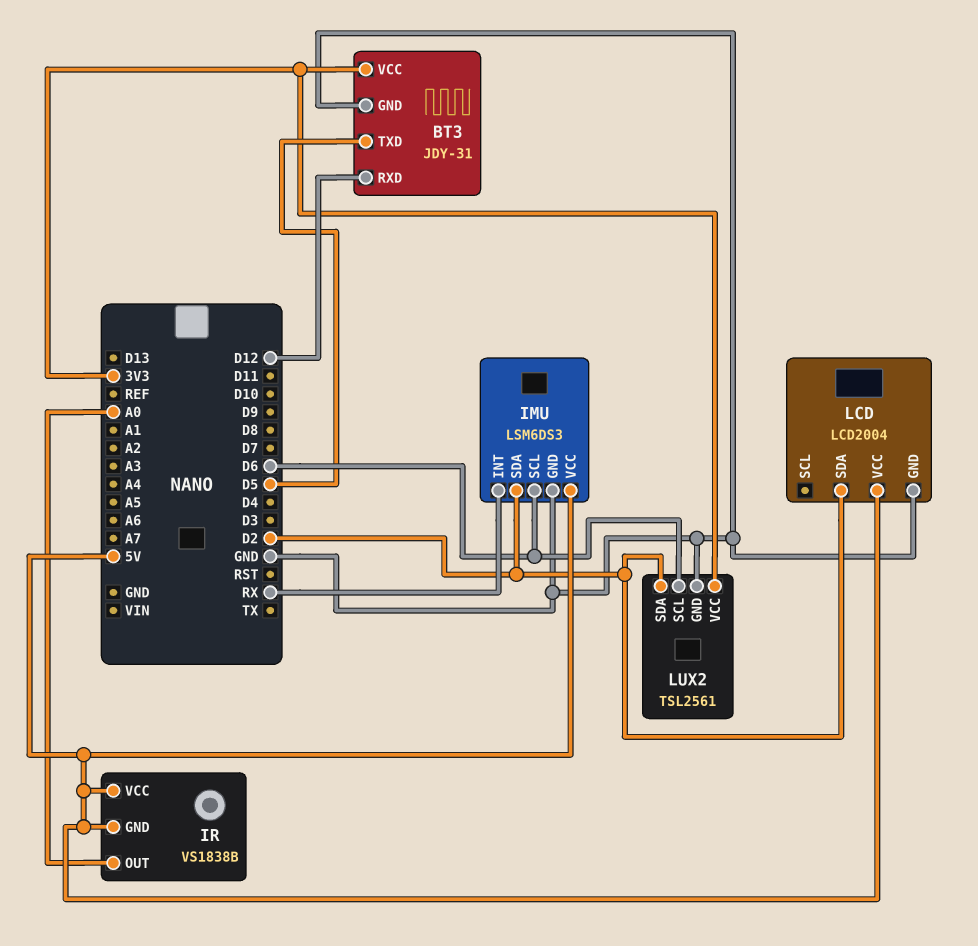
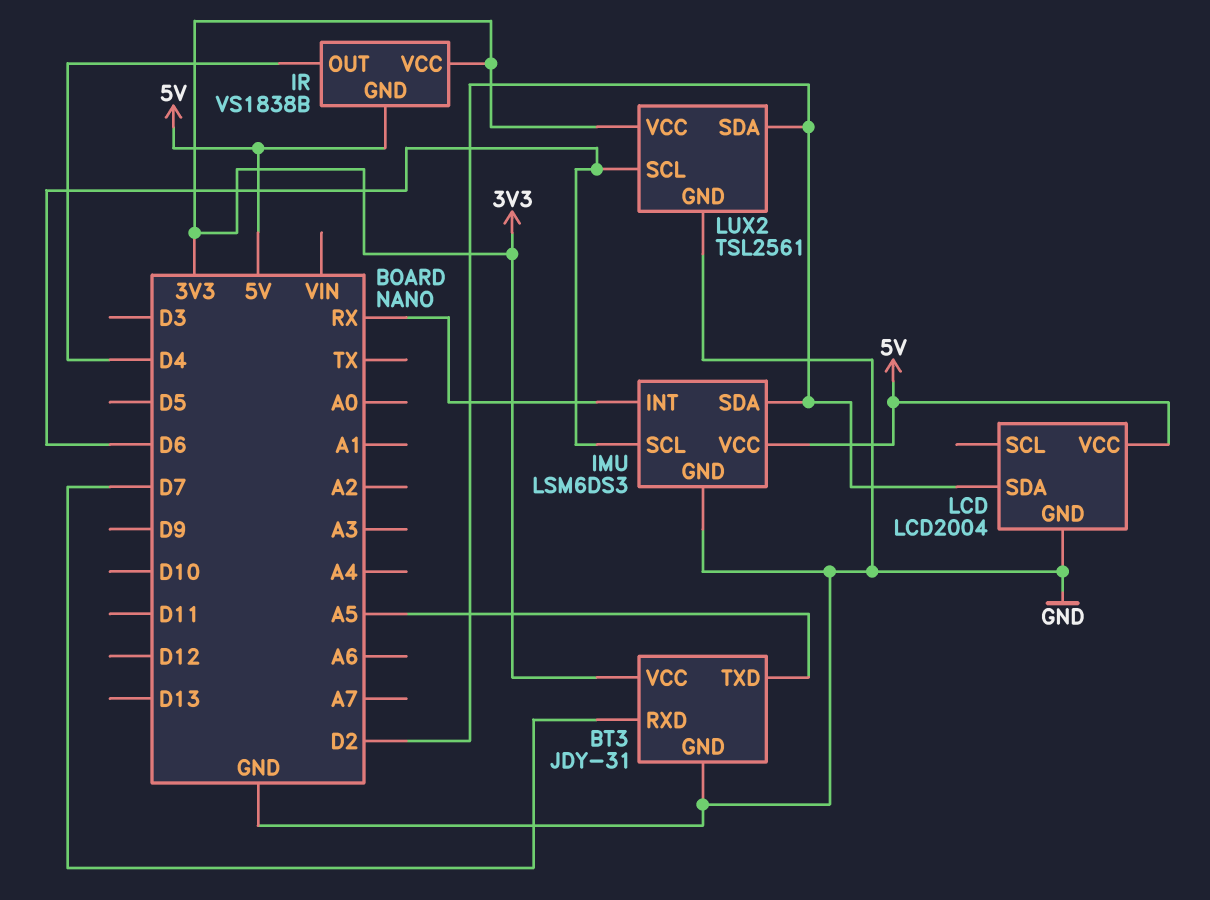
BT3 pin RXD: D12 -> D7
BT3 pin TXD: D5 -> A5
IR pin OUT: A0 -> D4
IR pin VCC: 5V -> 3V3

